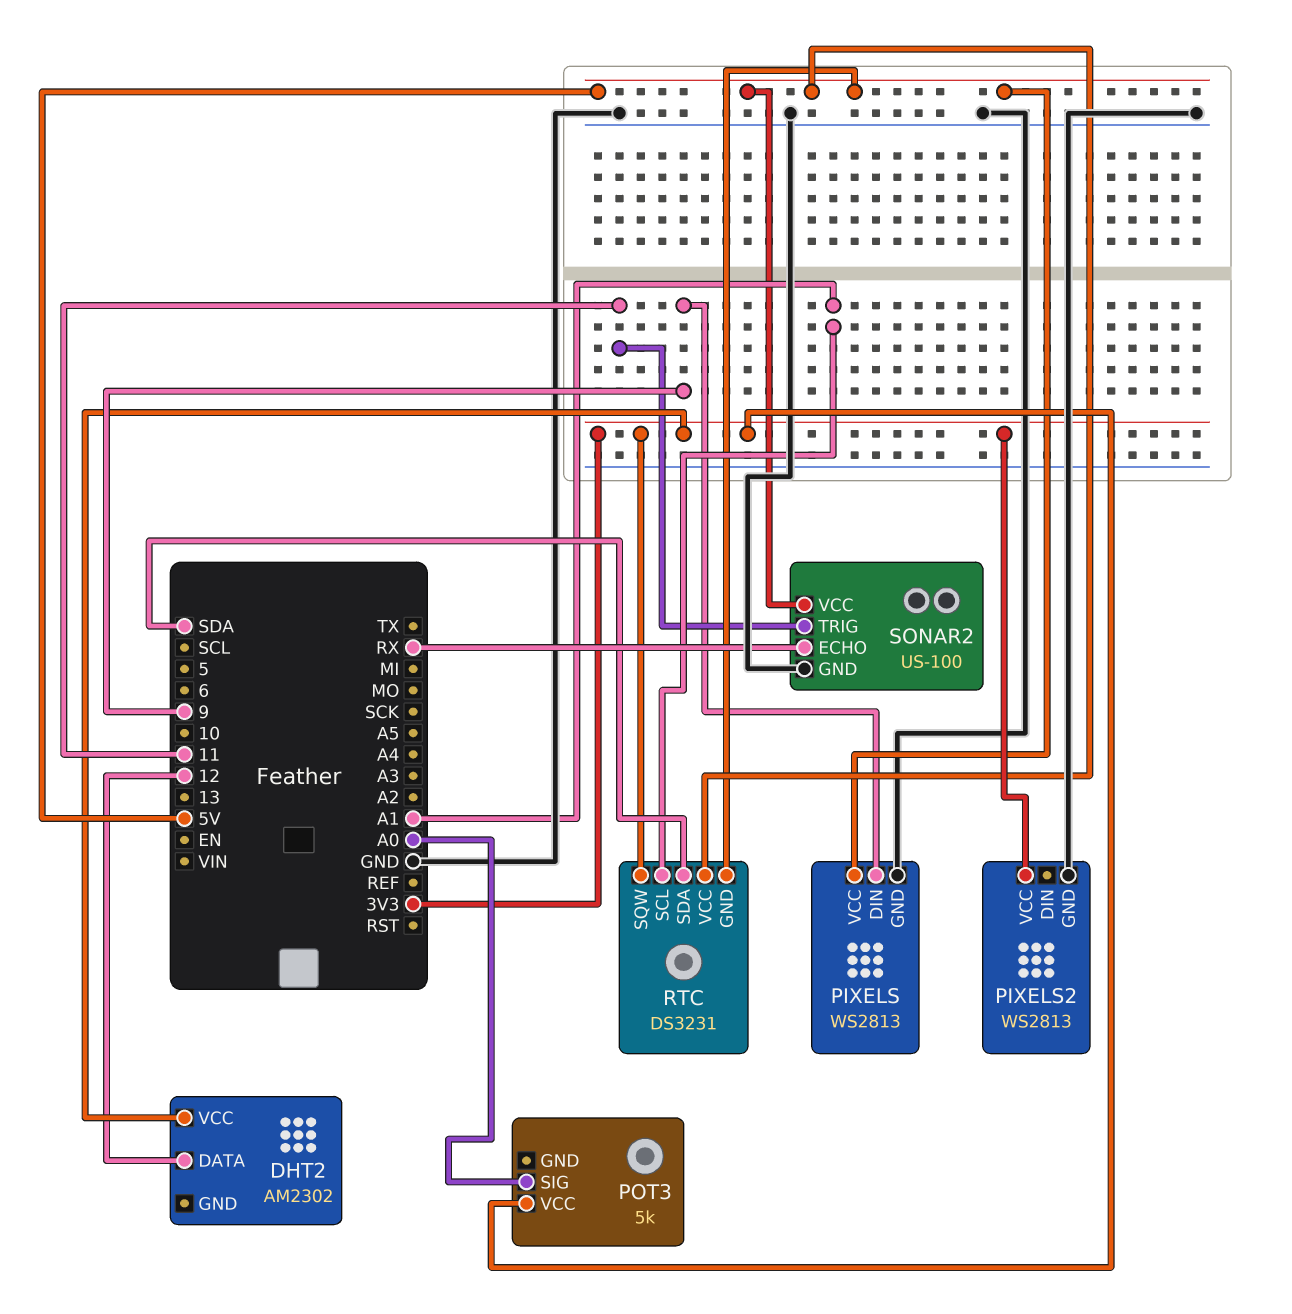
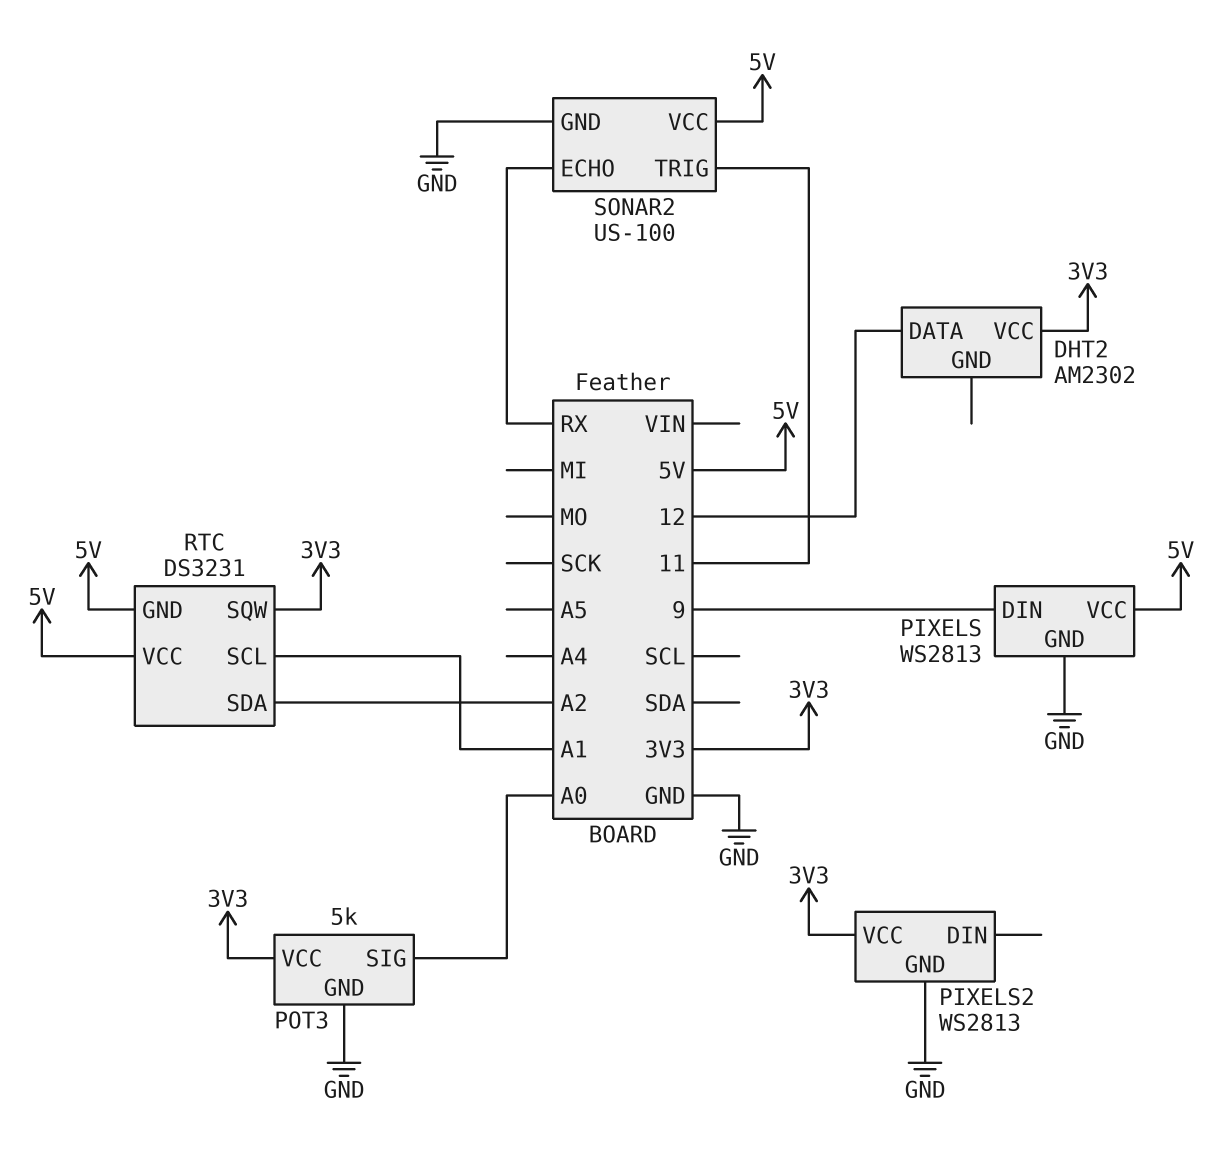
POT3 pin GND: none -> GND
RTC pin SDA: SDA -> A2

